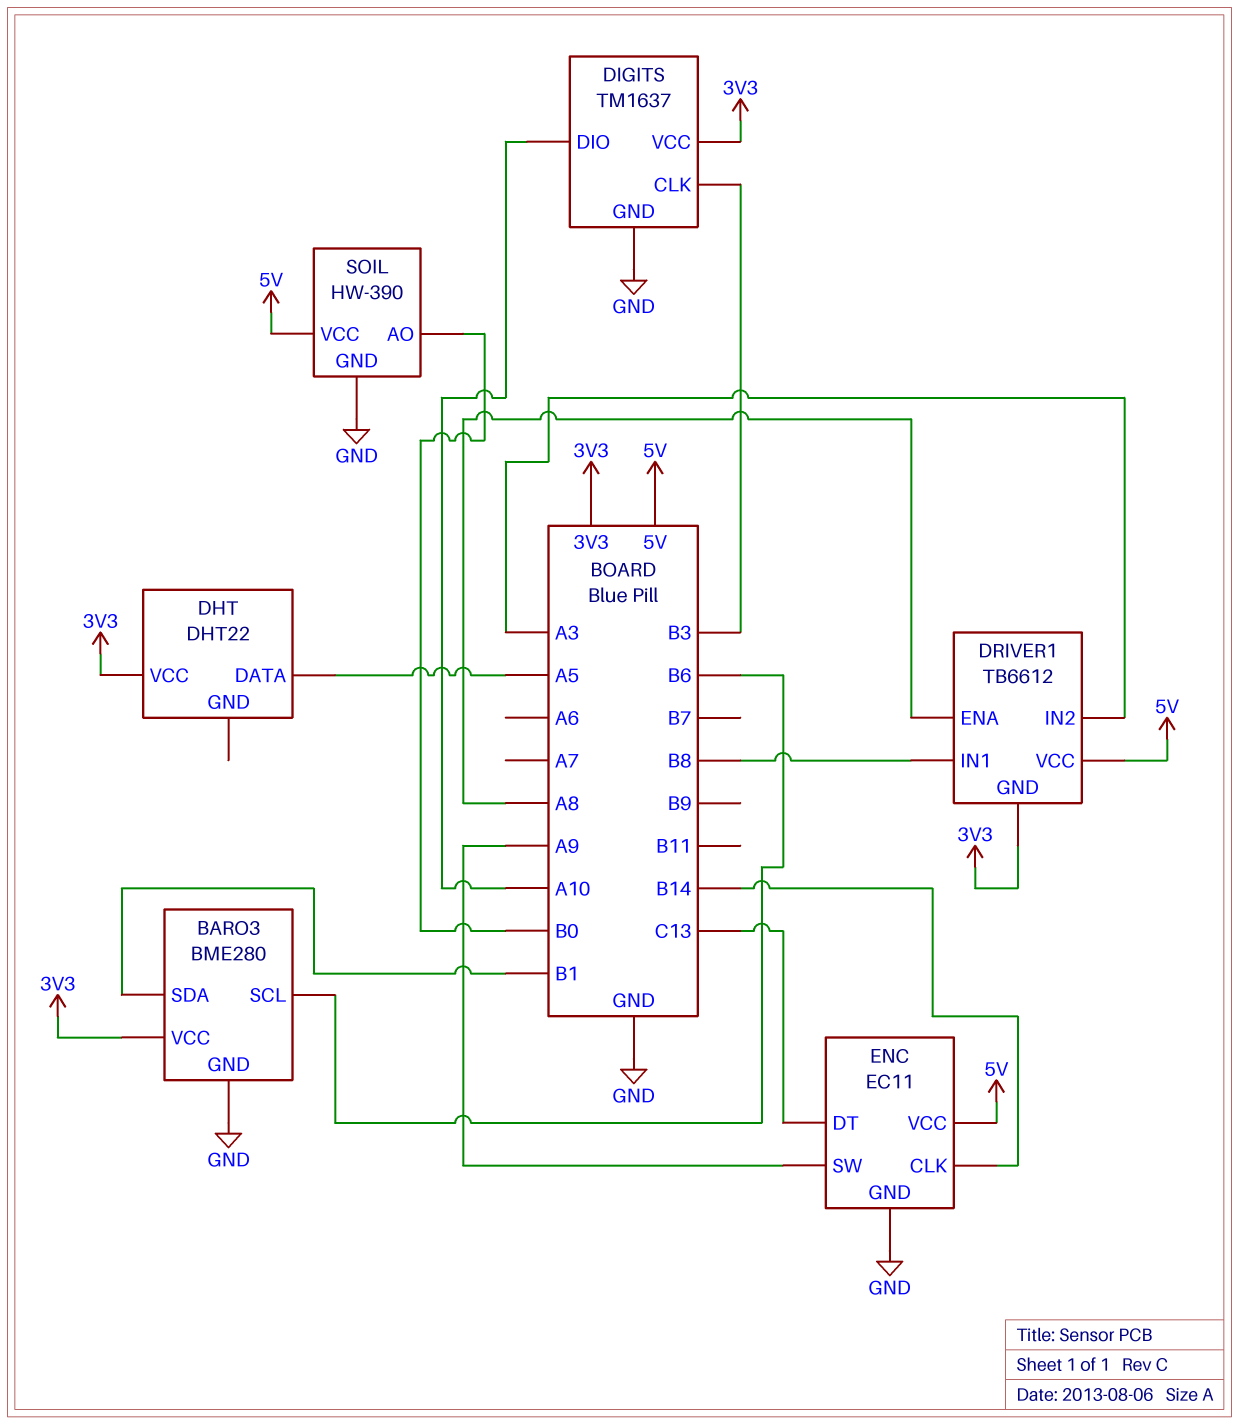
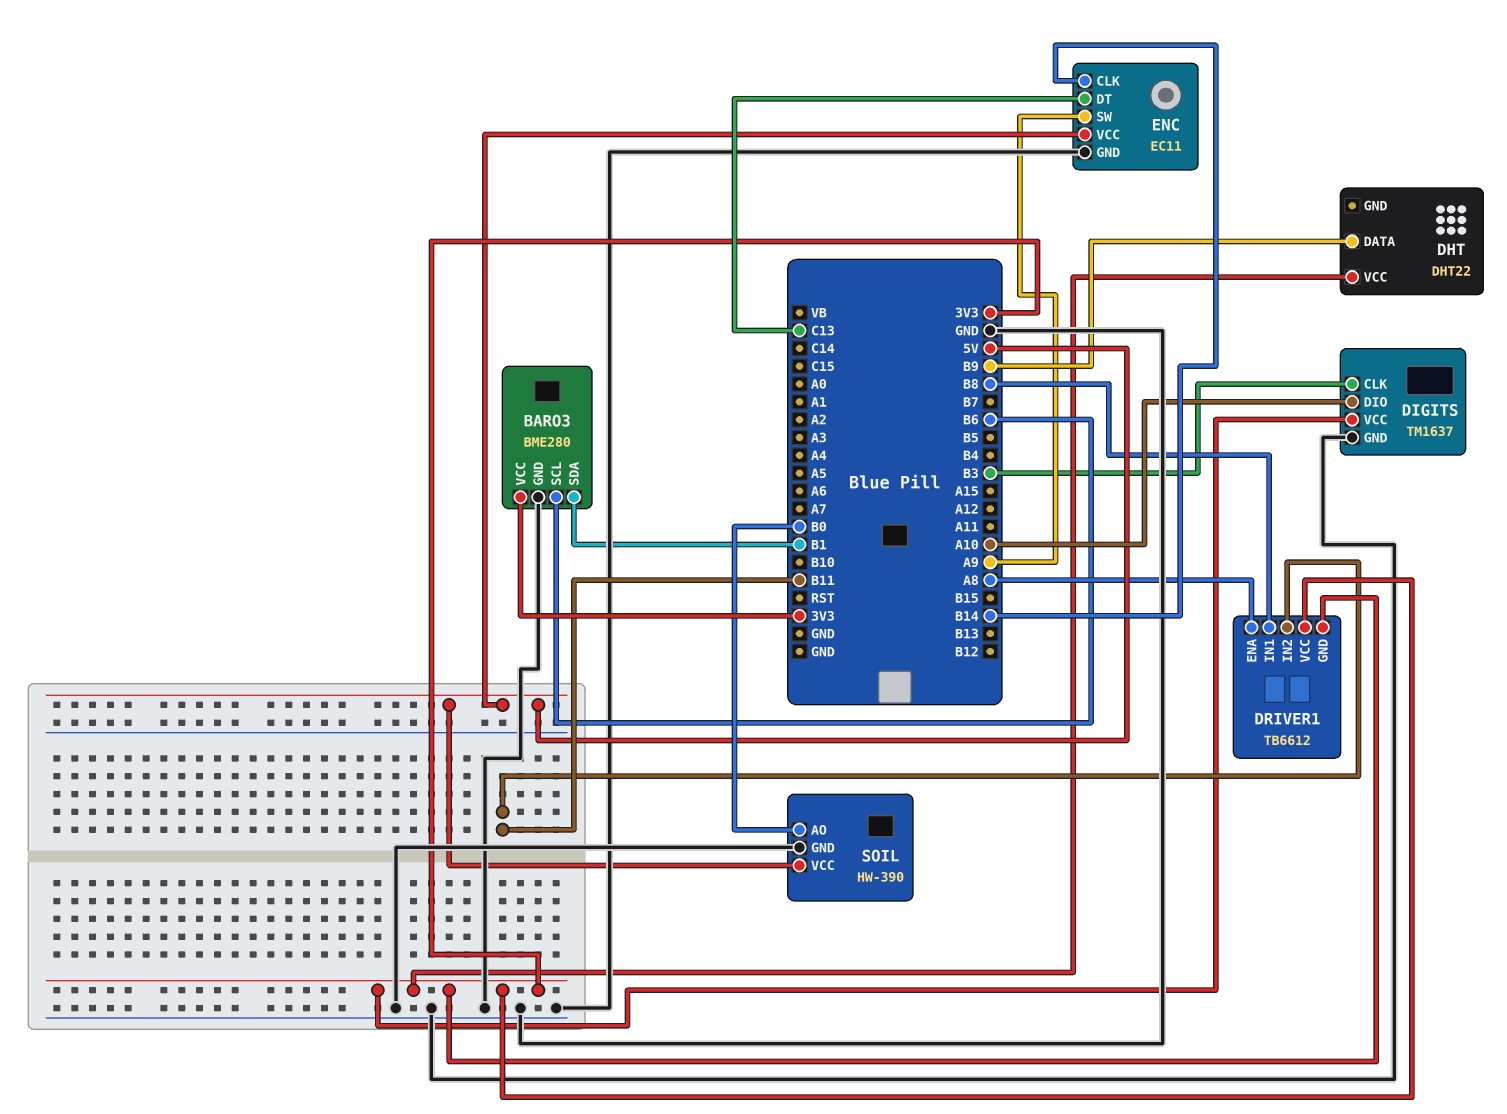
DHT pin DATA: A5 -> B9
DRIVER1 pin IN2: A3 -> B11
DRIVER1 pin VCC: 5V -> 3V3

